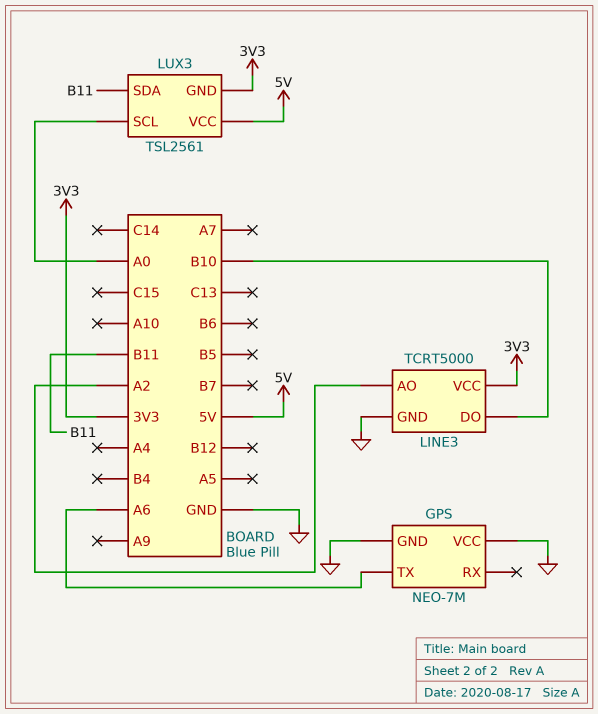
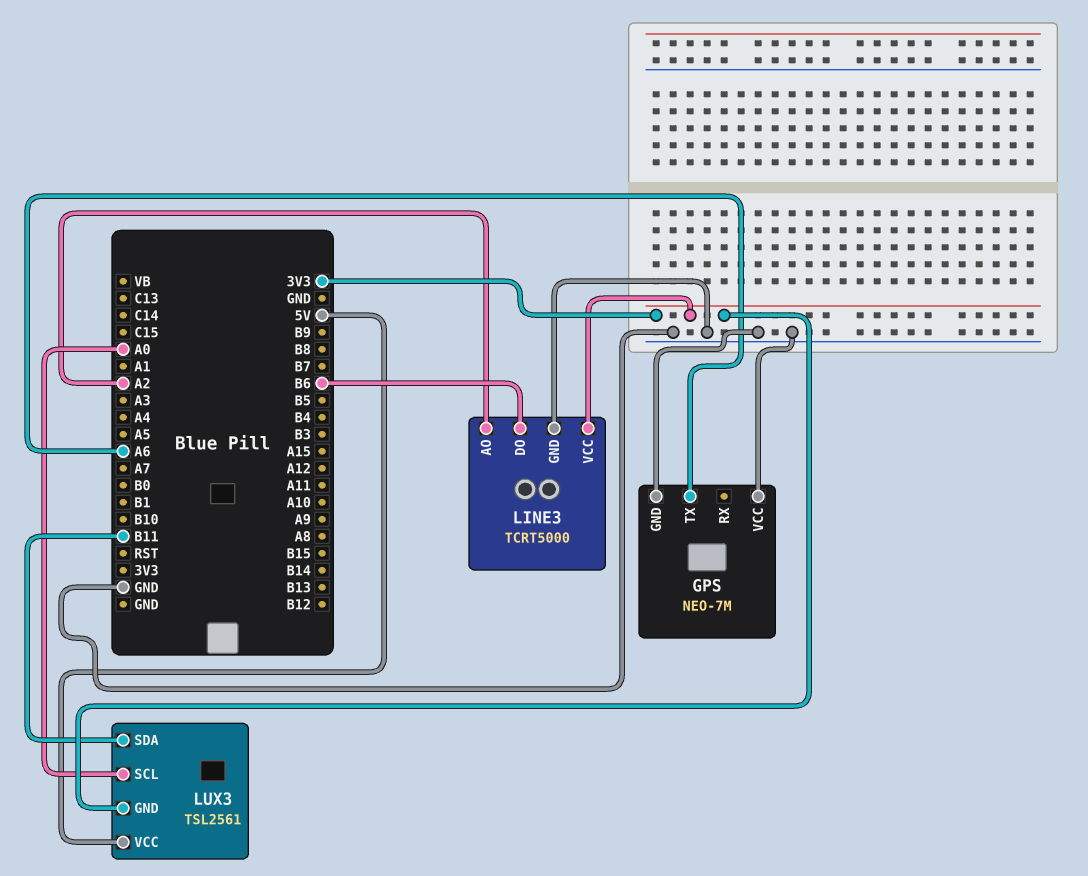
LINE3 pin DO: B10 -> B6

